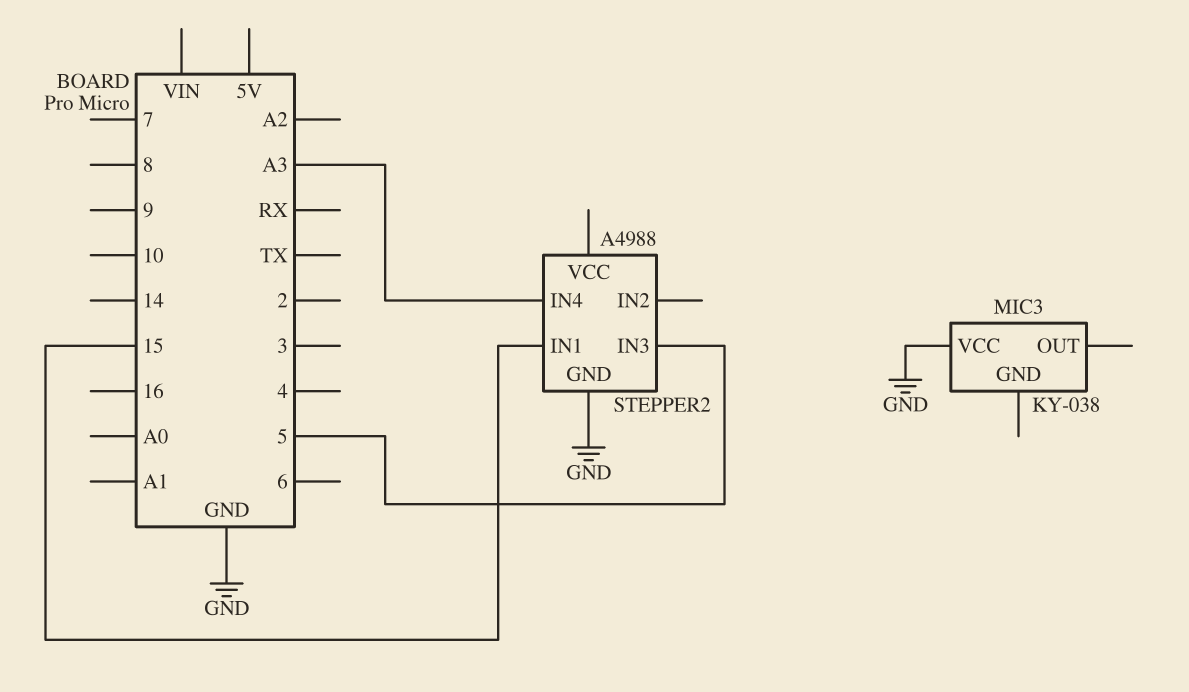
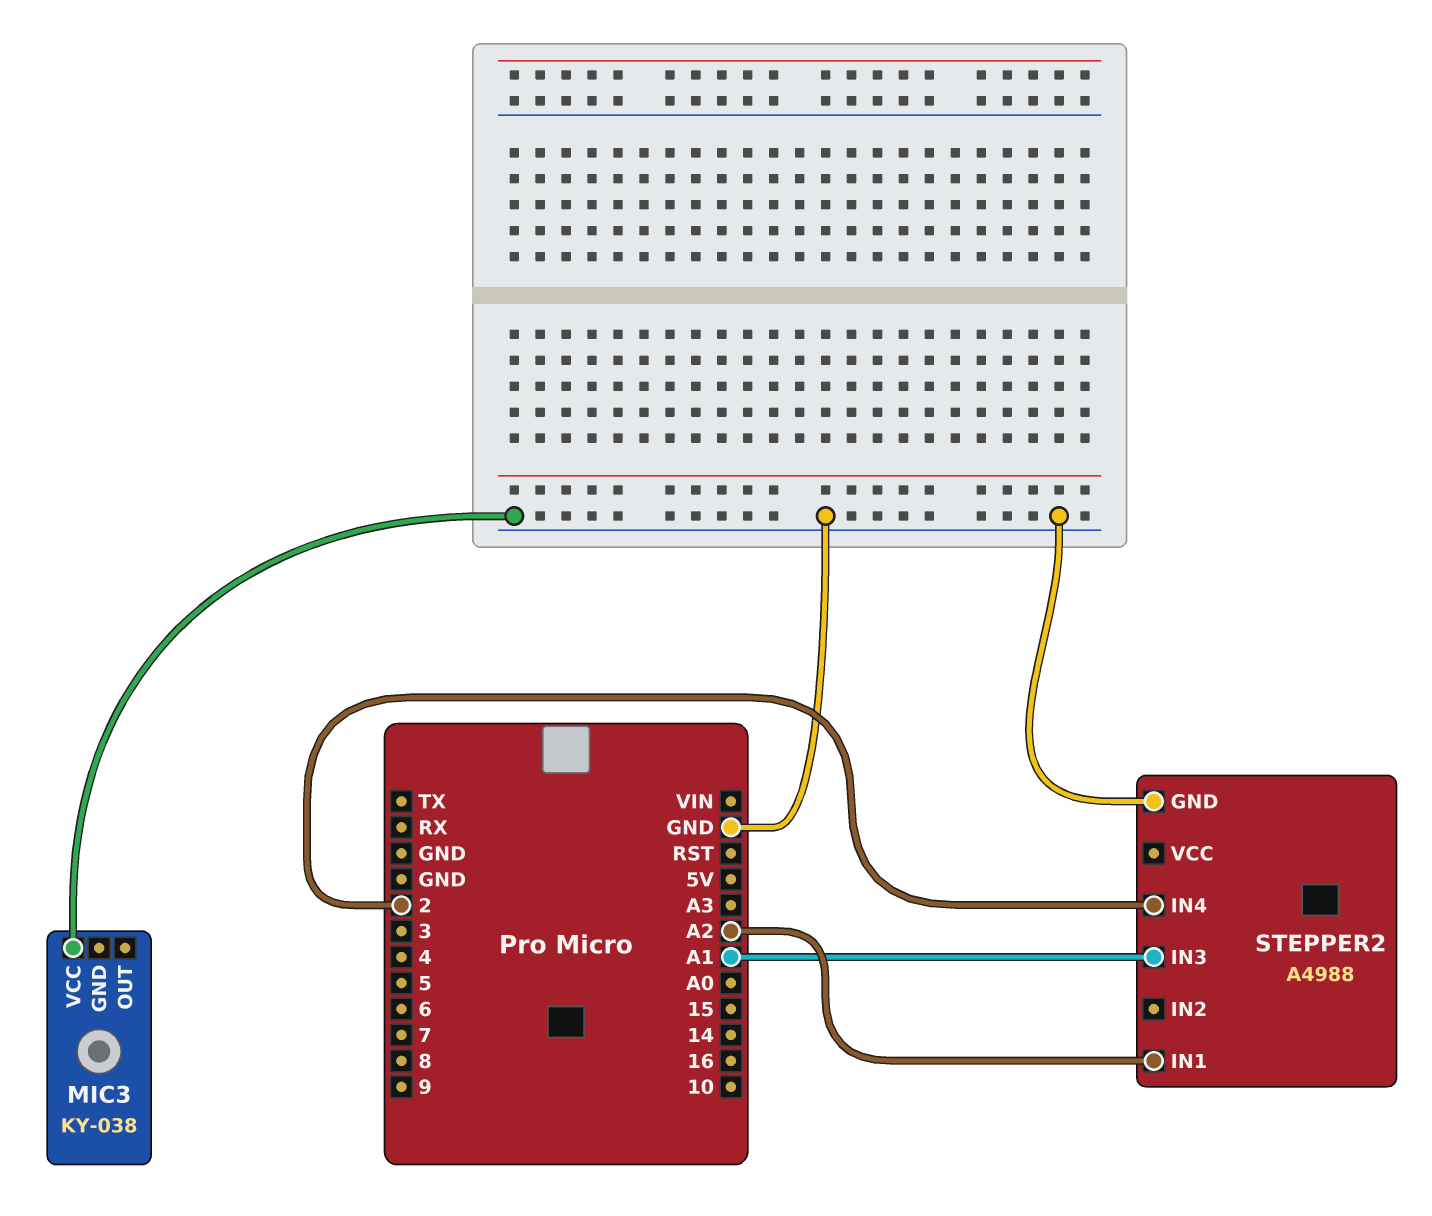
STEPPER2 pin IN1: 15 -> A2
STEPPER2 pin IN3: 5 -> A1
STEPPER2 pin IN4: A3 -> 2

